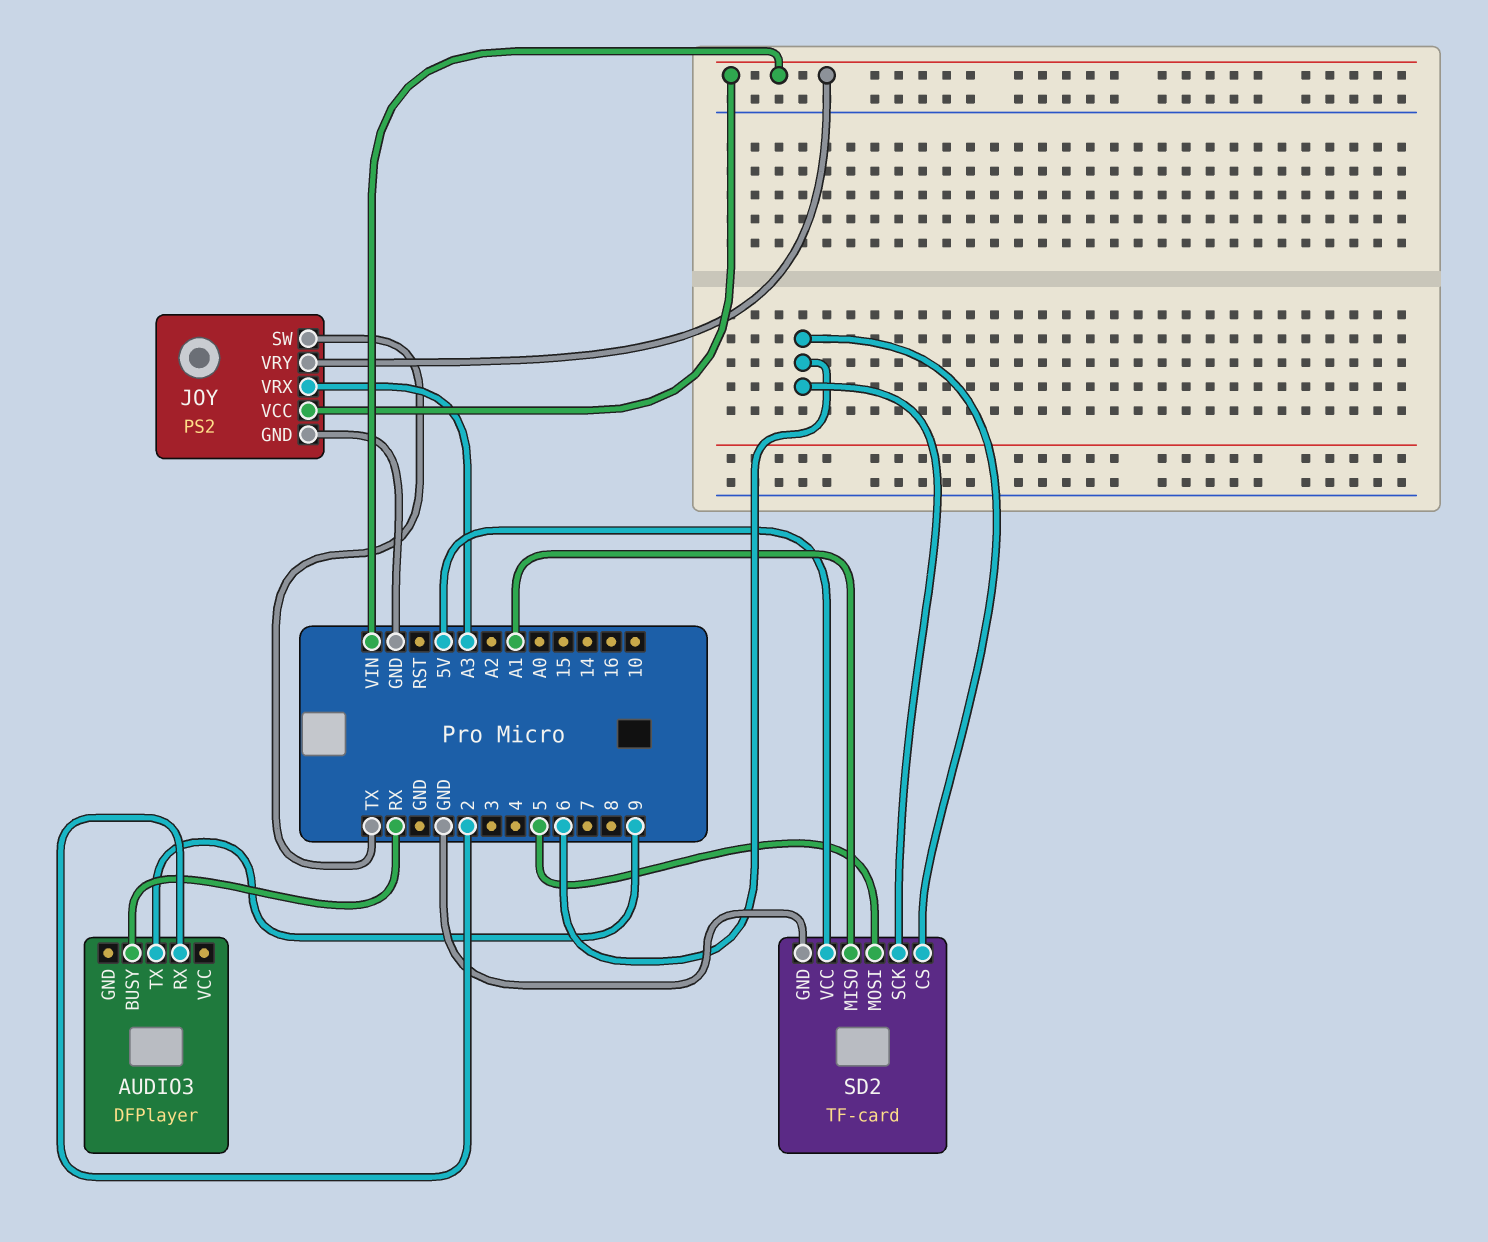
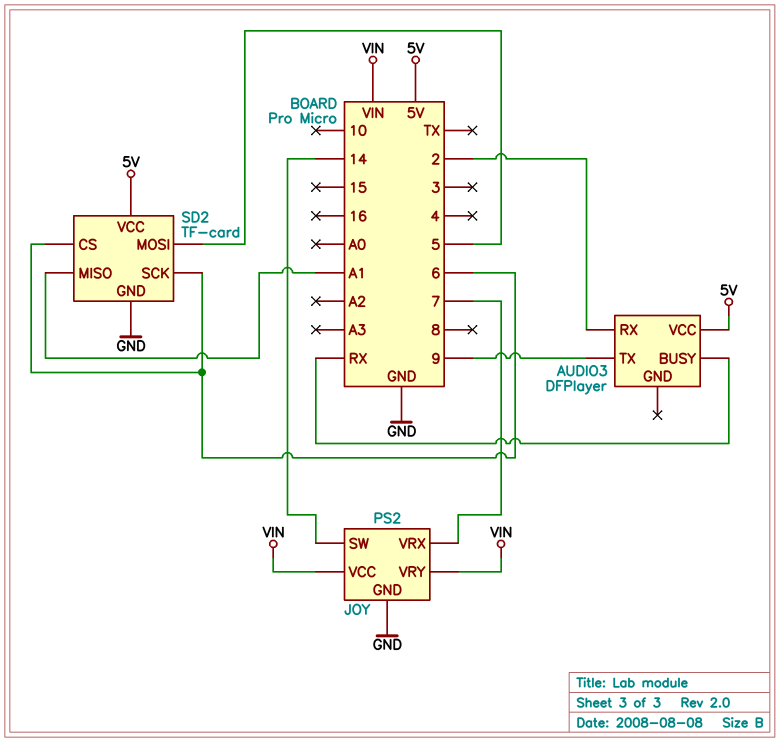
AUDIO3 pin VCC: none -> 5V
JOY pin SW: TX -> 14
JOY pin VRX: A3 -> 7

